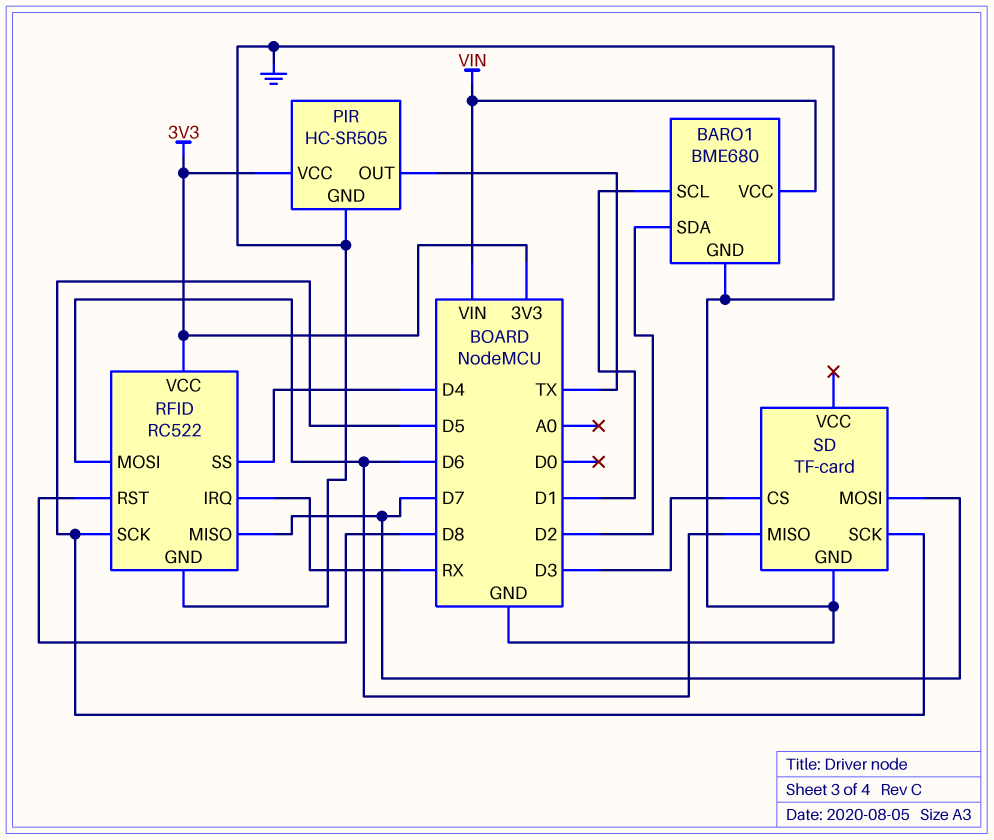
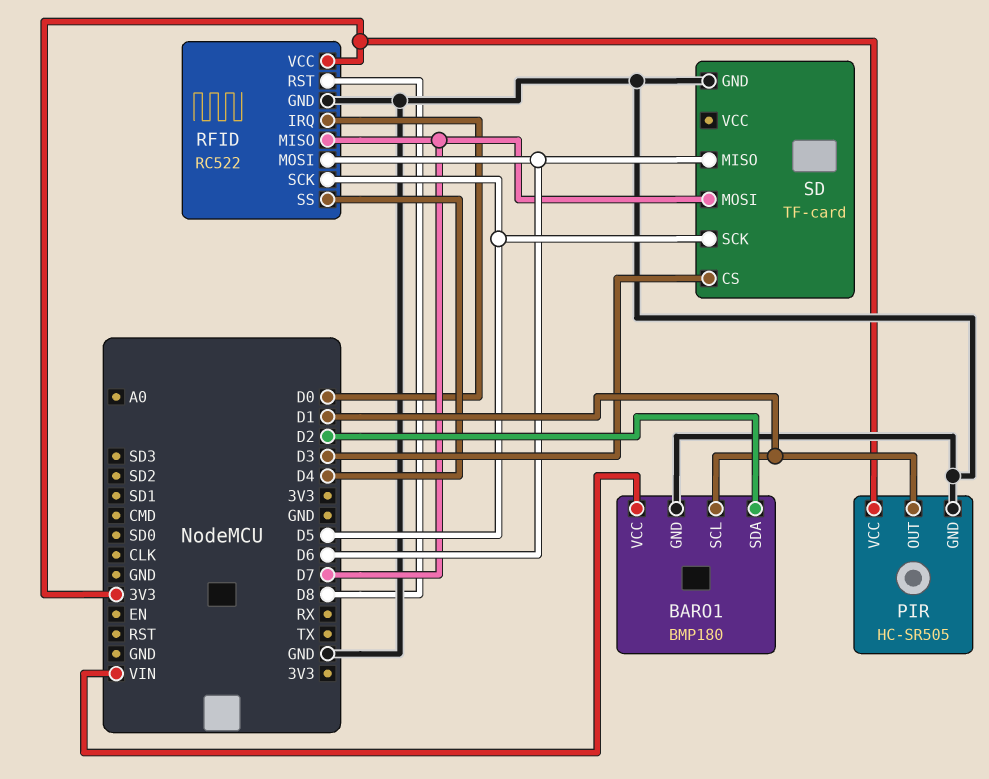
BARO1: BME680 -> BMP180
PIR pin OUT: TX -> D1
RFID pin IRQ: RX -> D0

